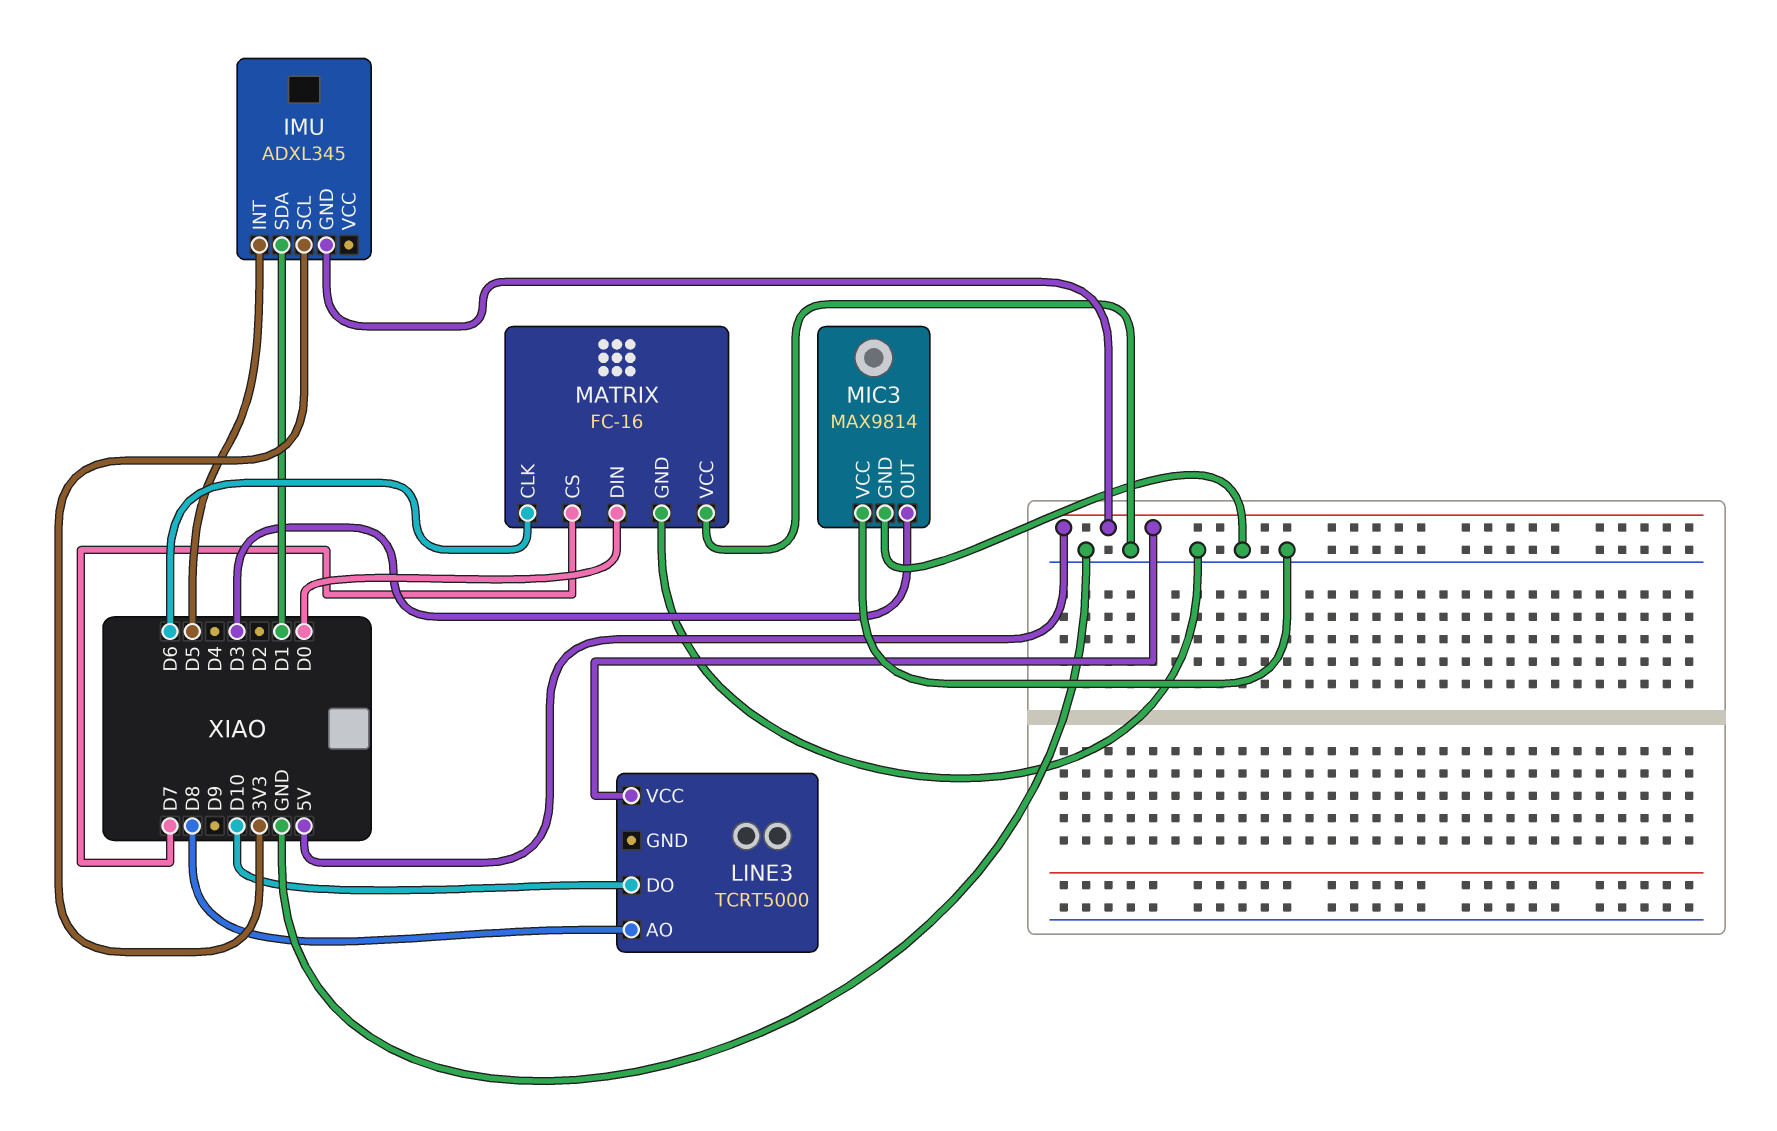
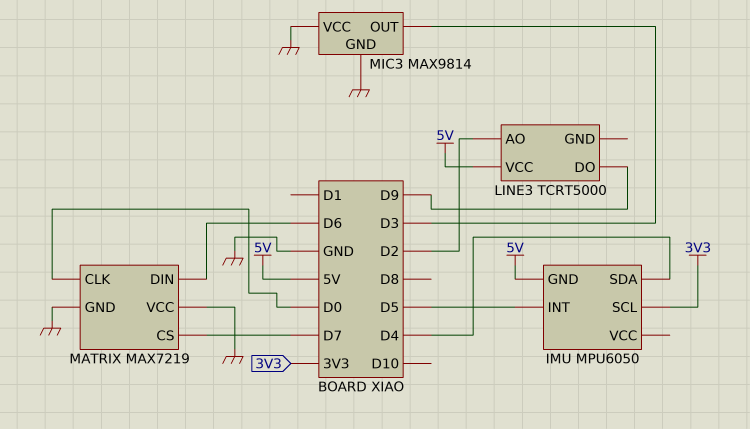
IMU: ADXL345 -> MPU6050
IMU pin SDA: D1 -> D4
LINE3 pin AO: D8 -> D2
LINE3 pin DO: D10 -> D9
MATRIX: FC-16 -> MAX7219
MATRIX pin CLK: D6 -> D0
MATRIX pin DIN: D0 -> D6

